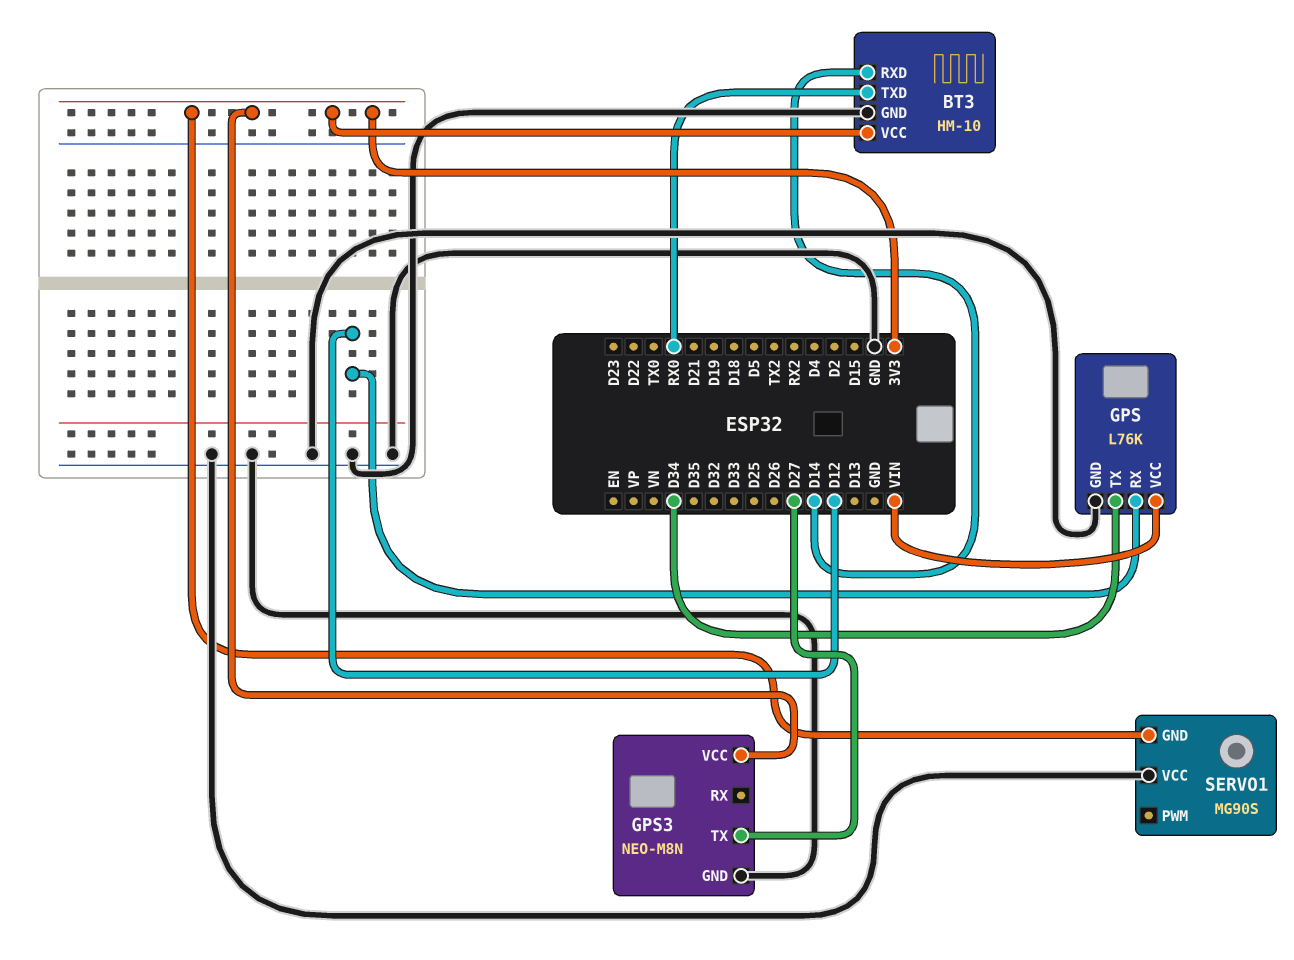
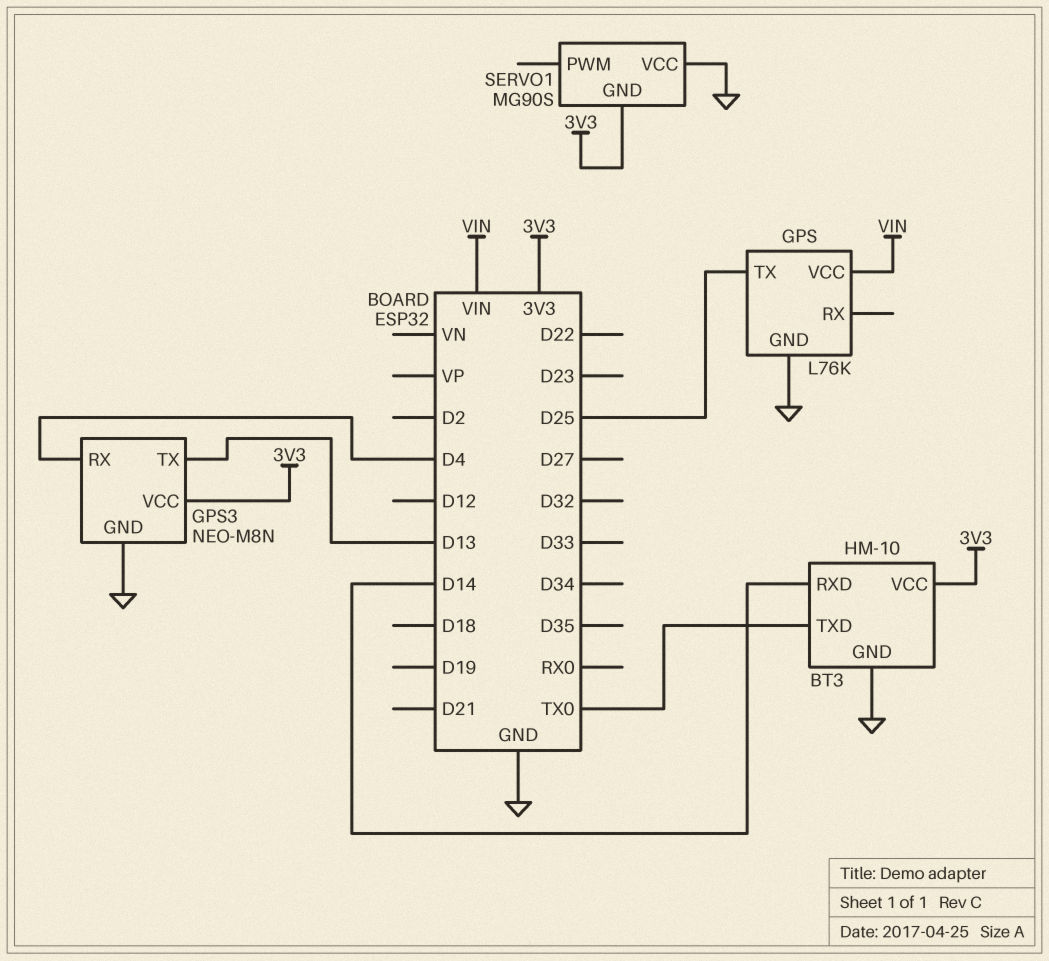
BT3 pin TXD: RX0 -> TX0
GPS pin RX: D12 -> none
GPS pin TX: D34 -> D25
GPS3 pin RX: none -> D4
GPS3 pin TX: D27 -> D13

